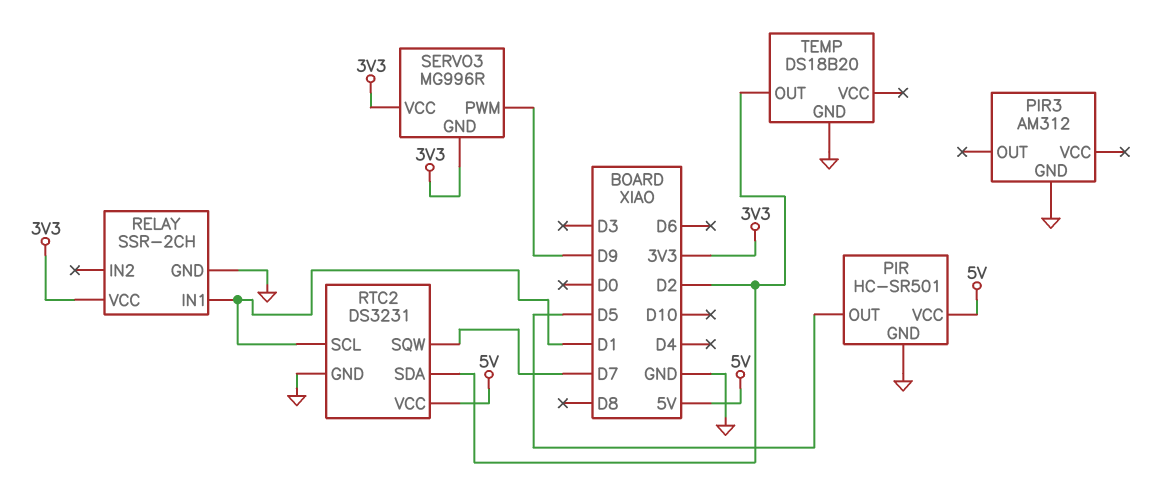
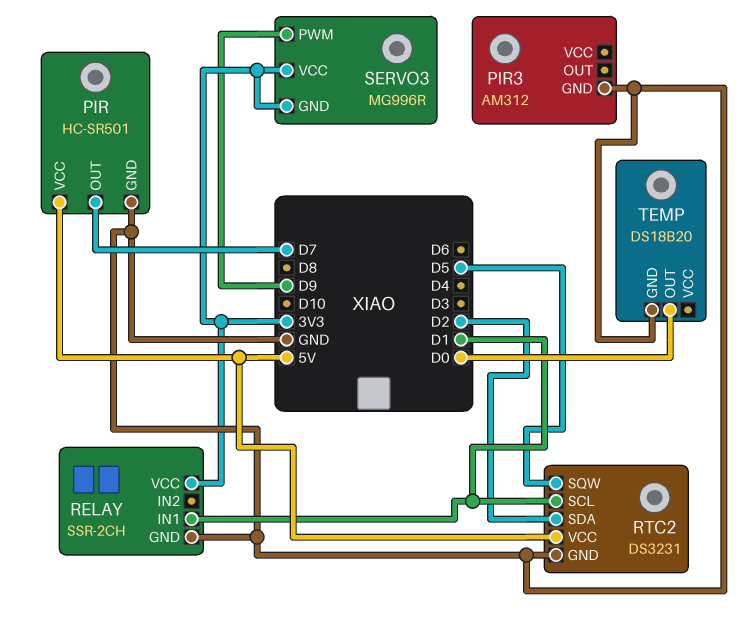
PIR pin OUT: D5 -> D7
RTC2 pin SQW: D7 -> D5
TEMP pin OUT: D2 -> D0

